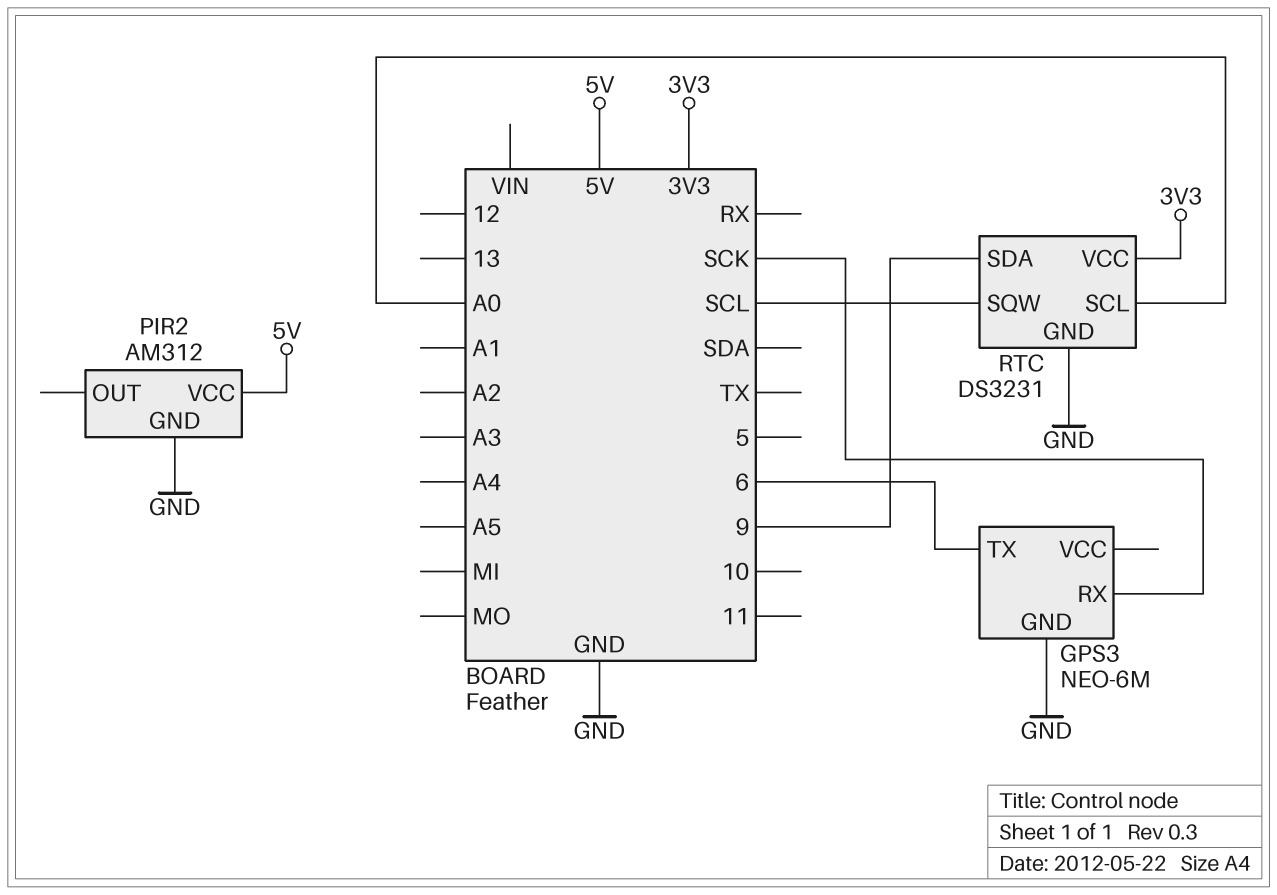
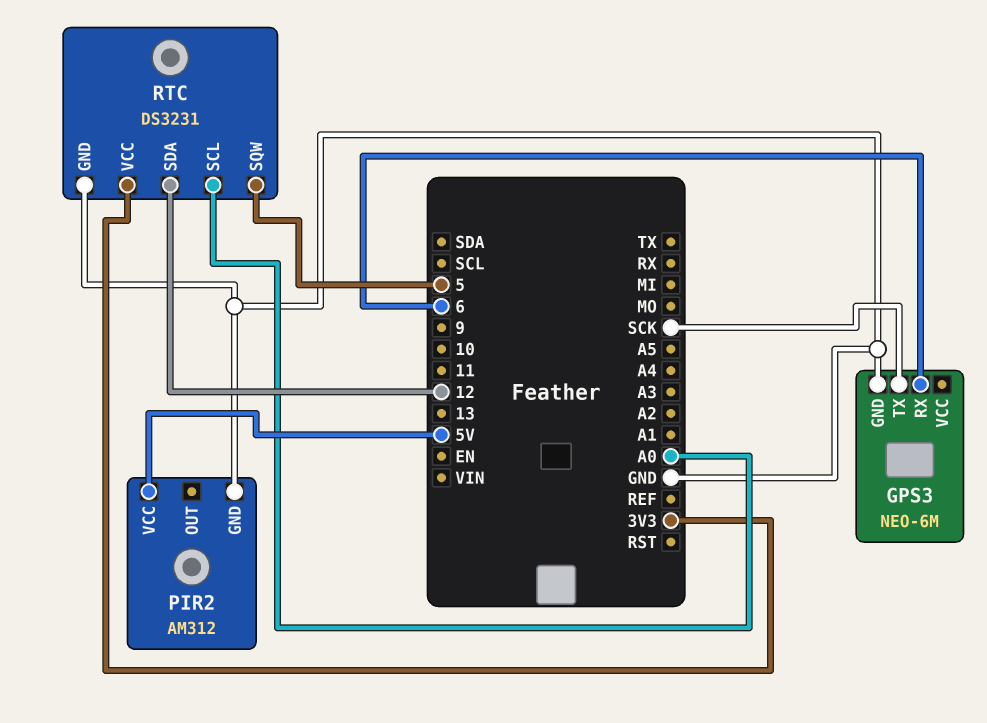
GPS3 pin RX: SCK -> 6
GPS3 pin TX: 6 -> SCK
RTC pin SDA: 9 -> 12
RTC pin SQW: SCL -> 5

